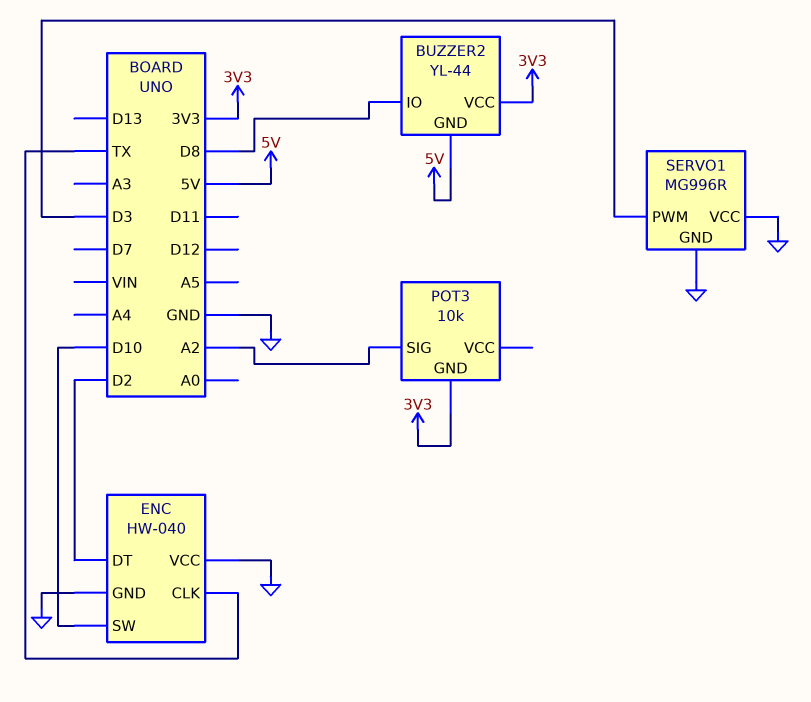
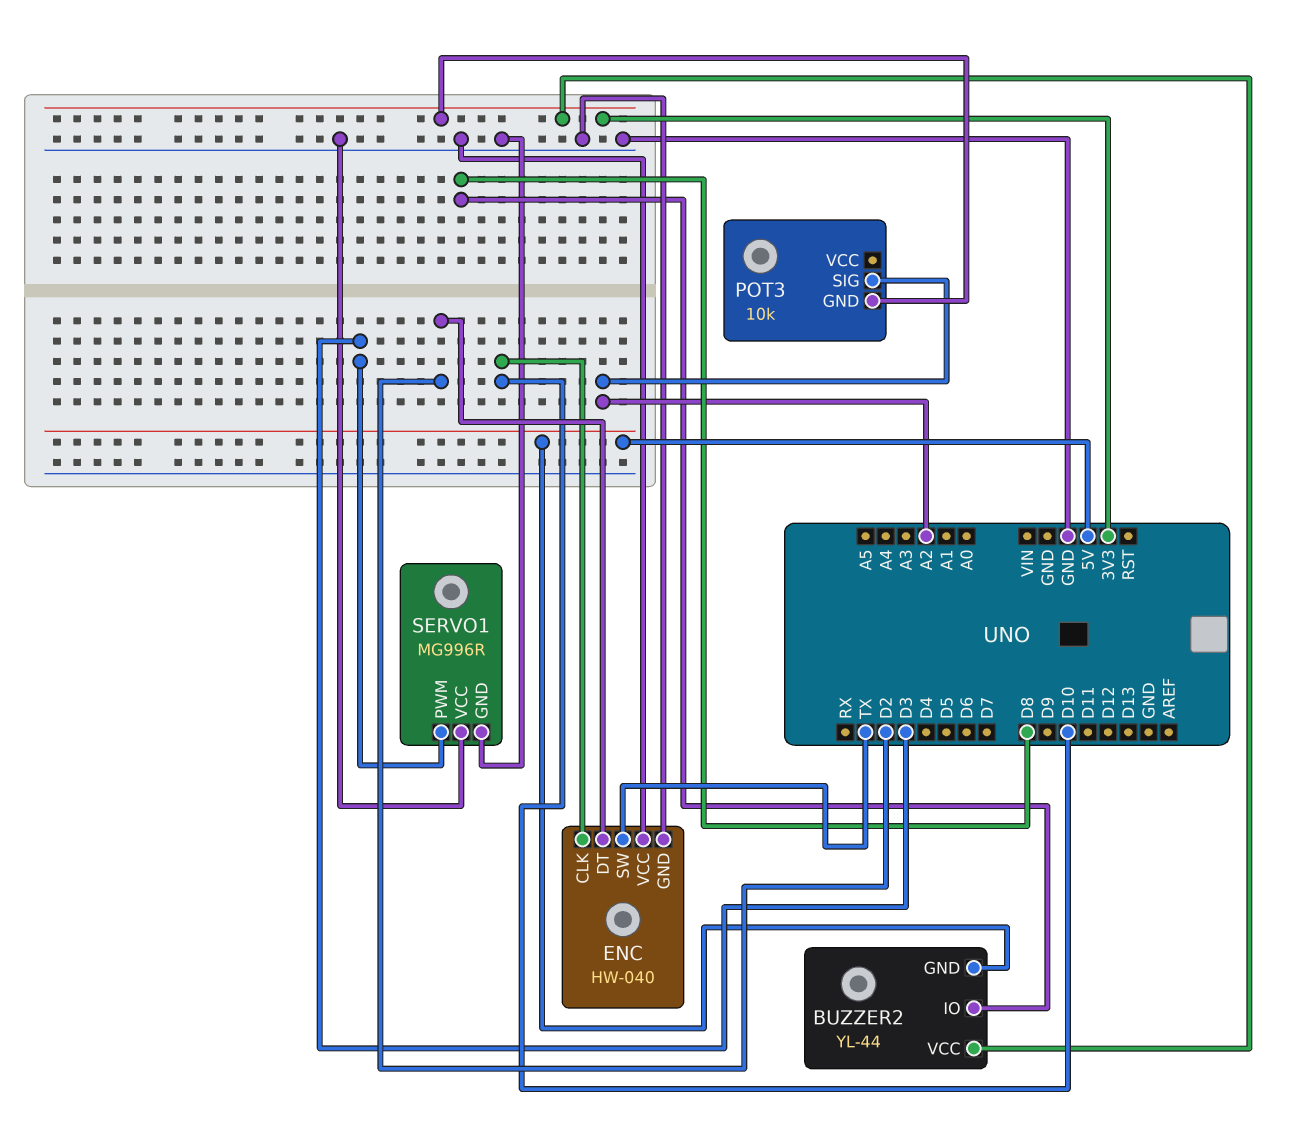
ENC pin CLK: TX -> D10
ENC pin SW: D10 -> TX

